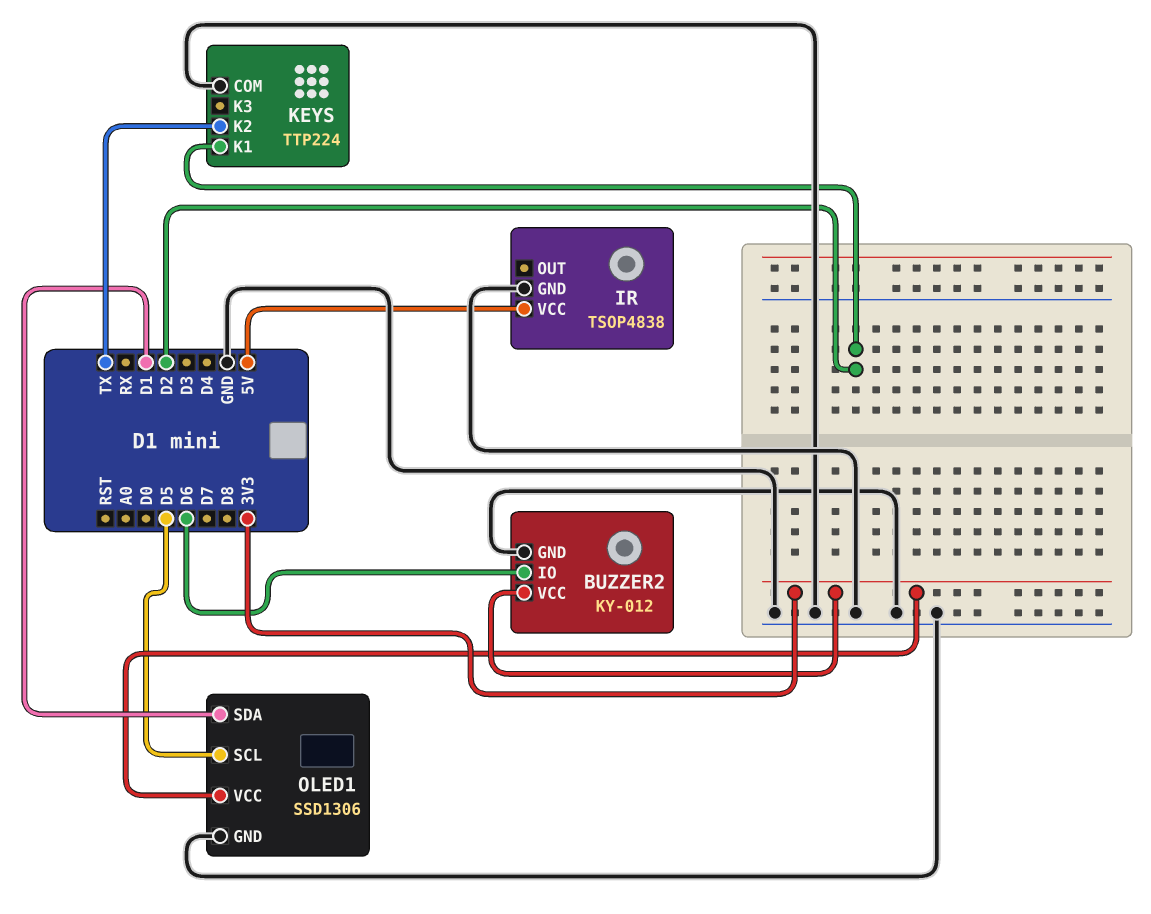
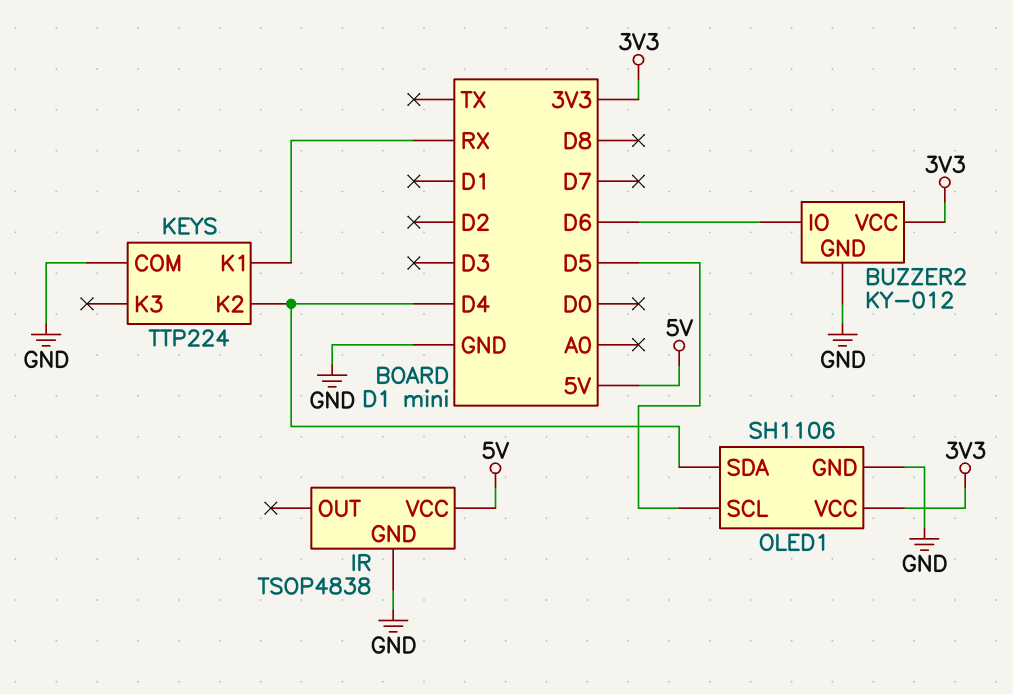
KEYS pin K1: D2 -> RX
KEYS pin K2: TX -> D4
OLED1: SSD1306 -> SH1106
OLED1 pin SDA: D1 -> D4

